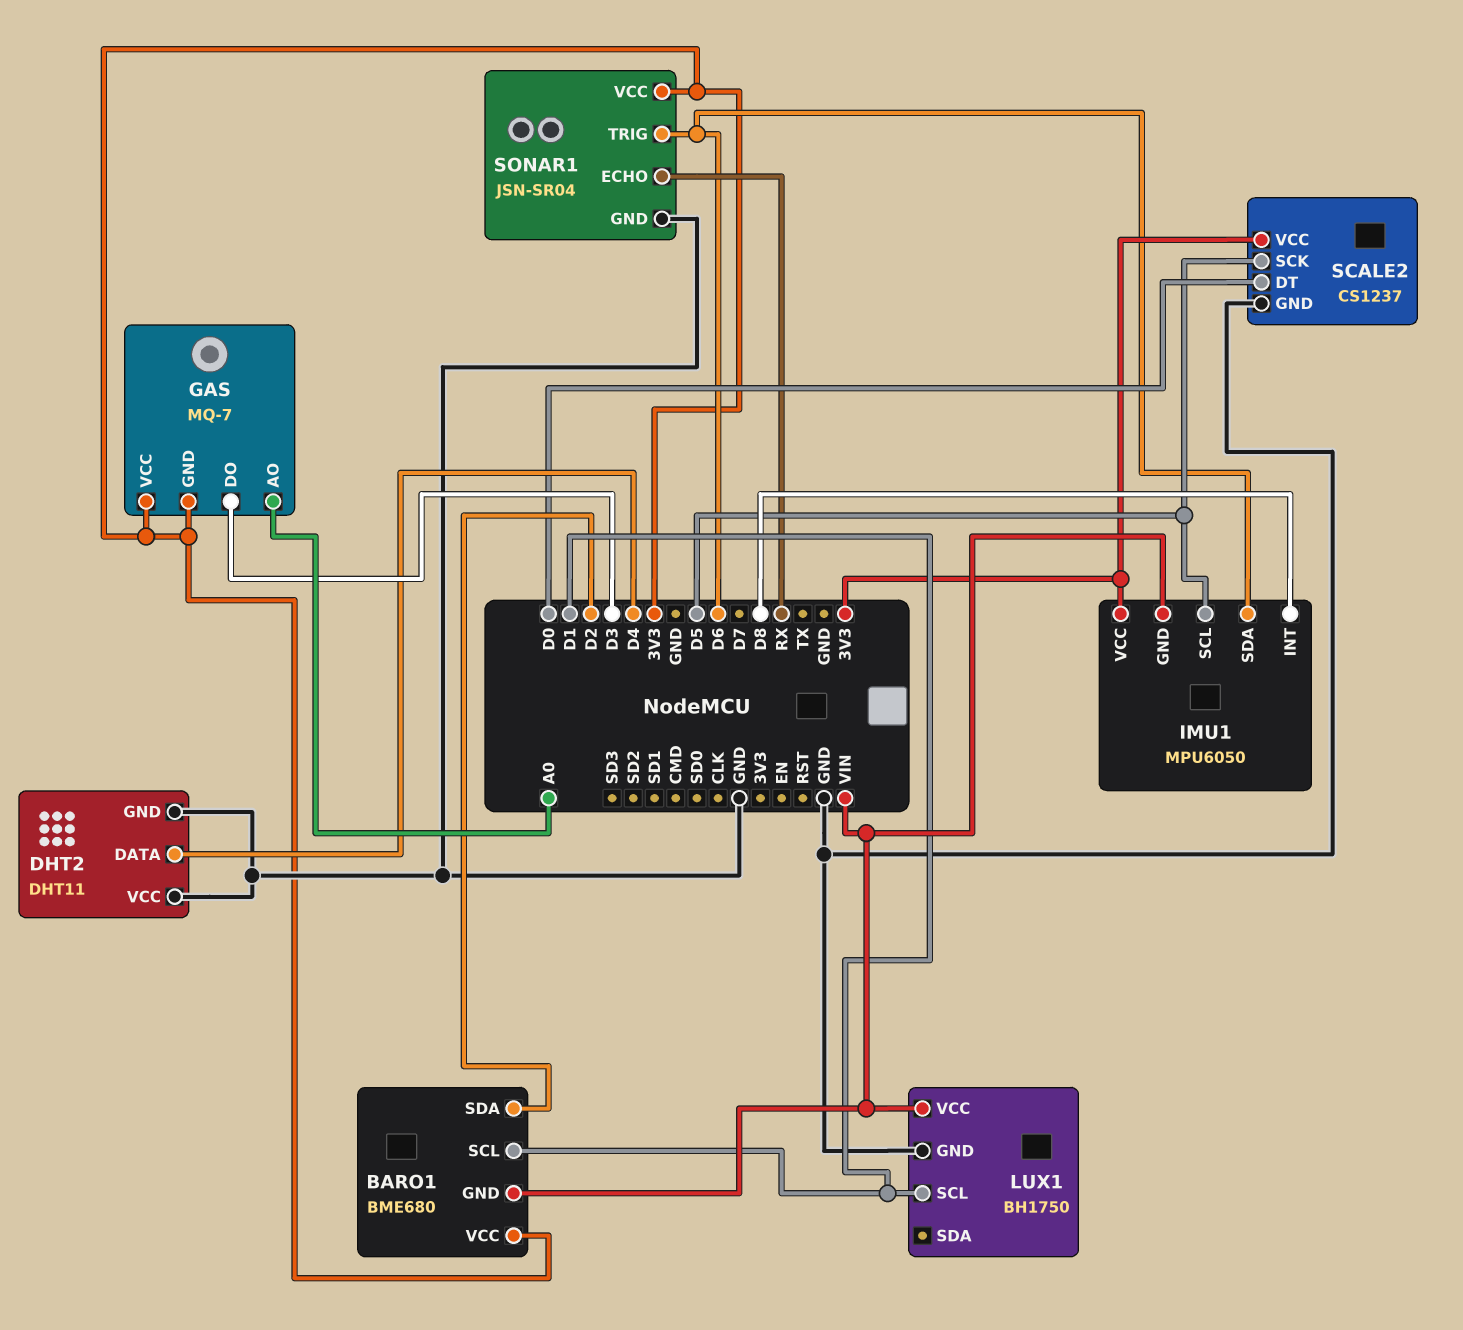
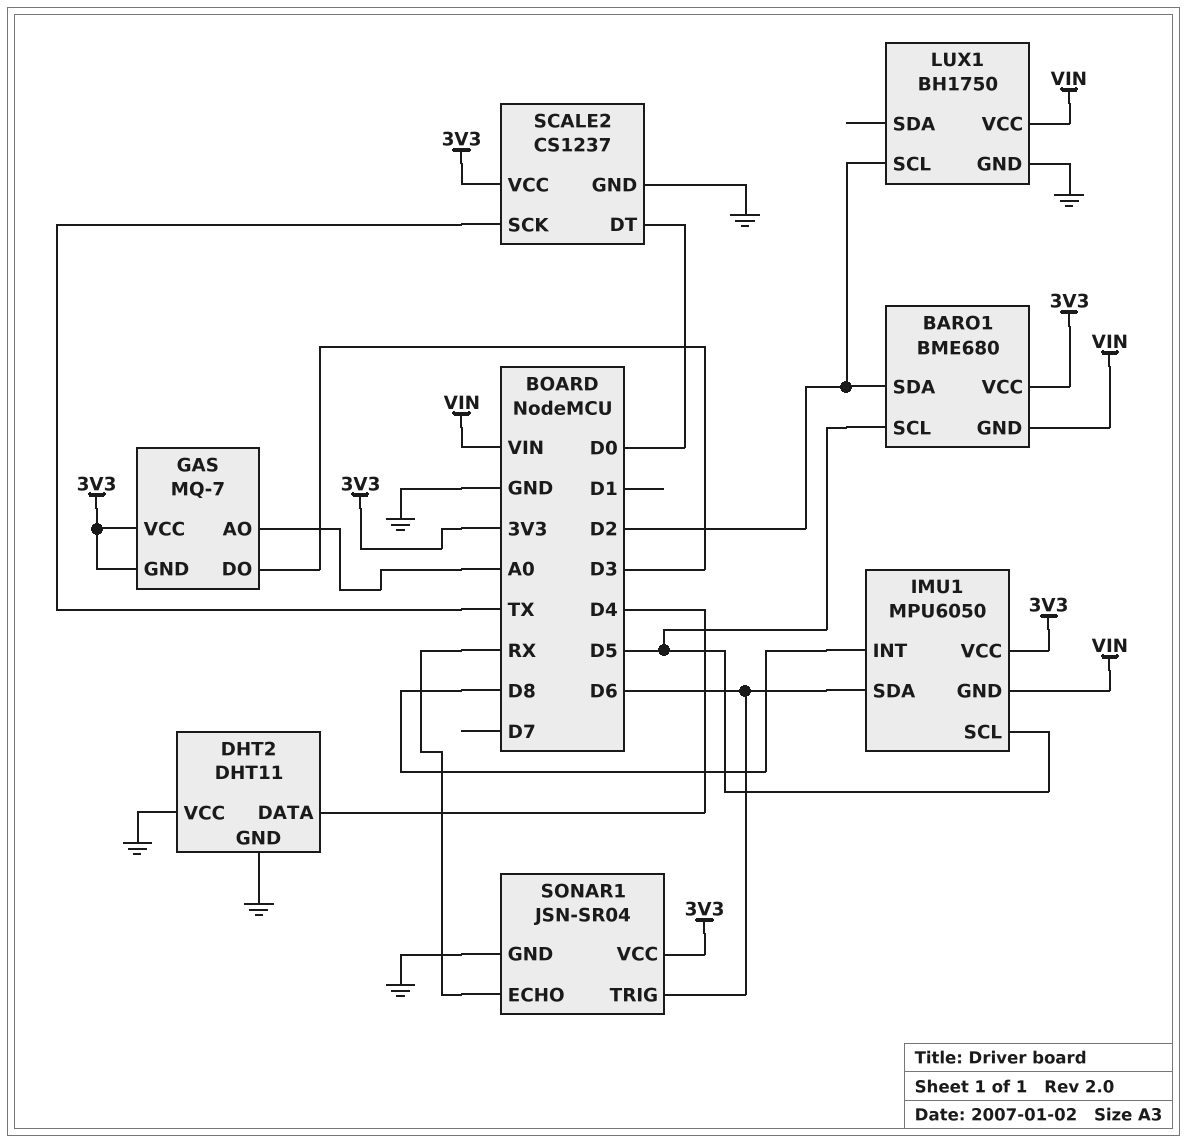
BARO1 pin SCL: D1 -> D5
LUX1 pin SCL: D1 -> D2
SCALE2 pin SCK: D5 -> TX

